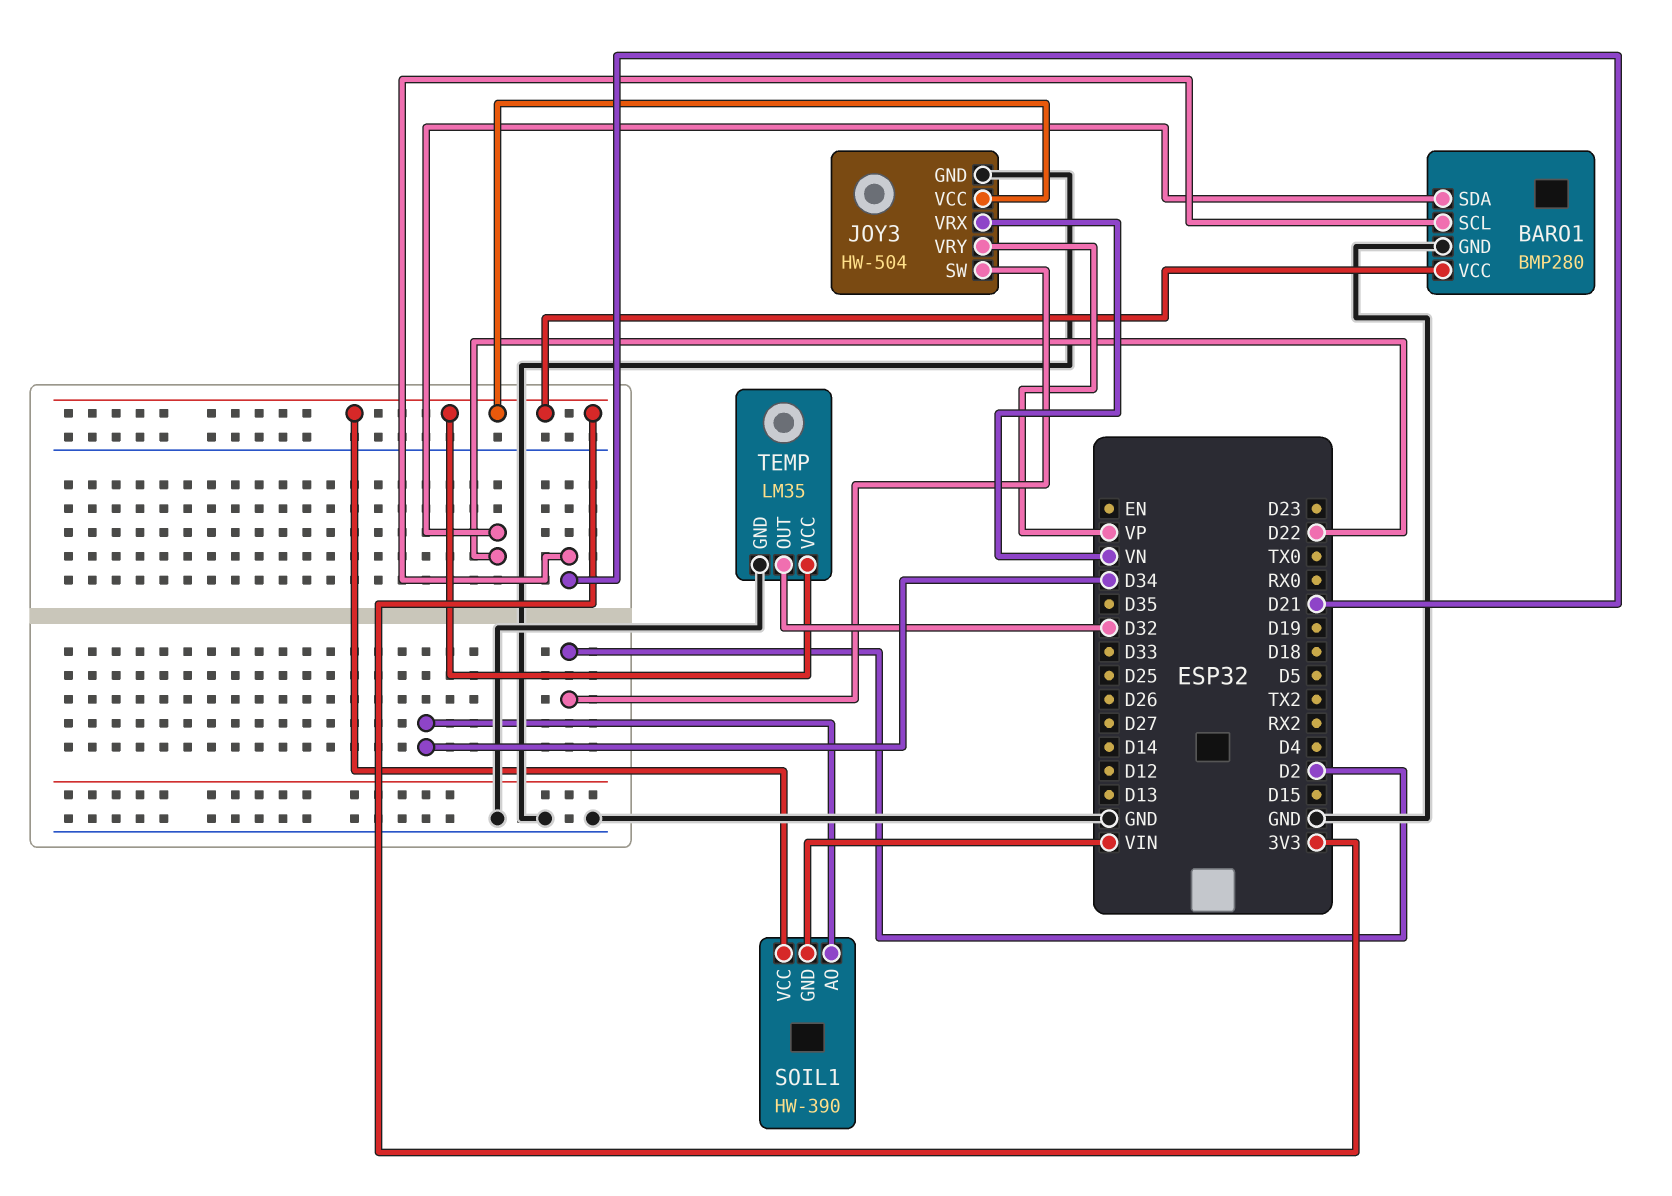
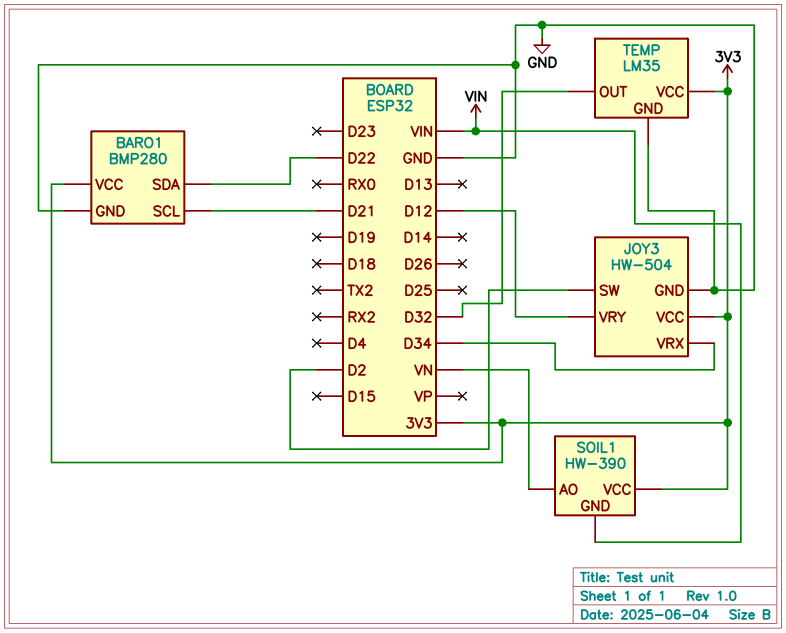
JOY3 pin VRX: VN -> D34
JOY3 pin VRY: VP -> D12
SOIL1 pin AO: D34 -> VN

